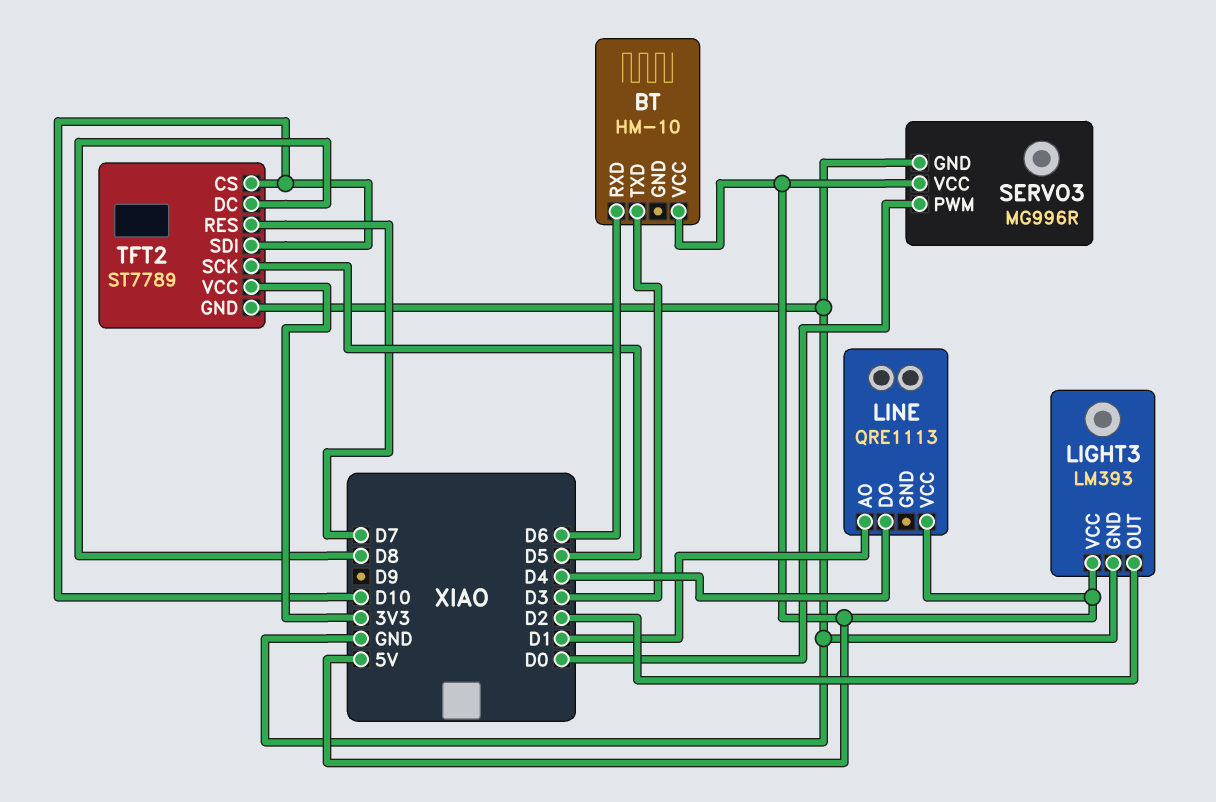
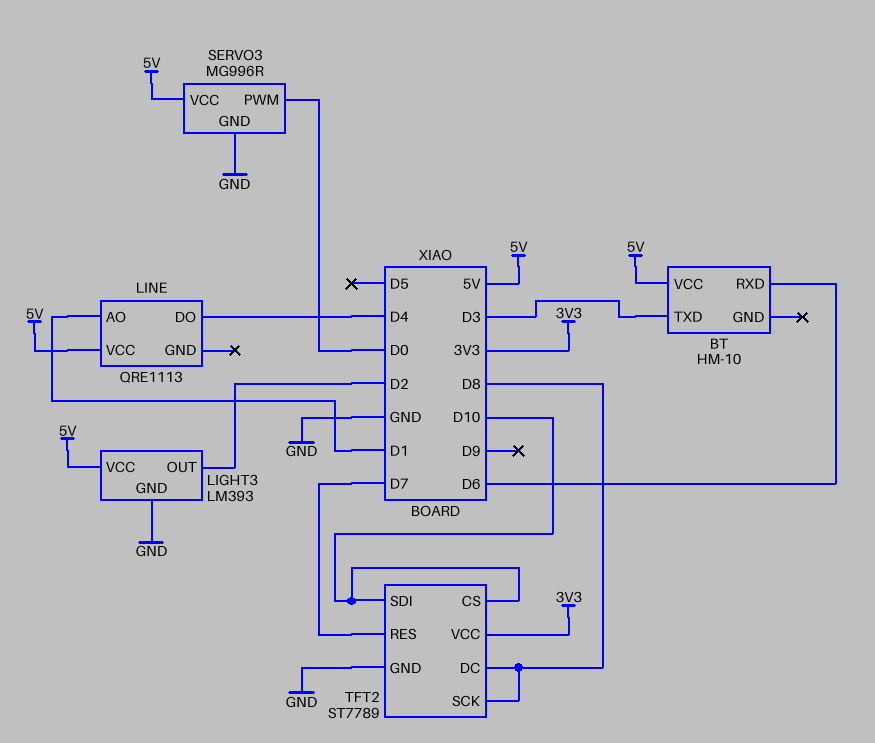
TFT2 pin SCK: D5 -> D8

